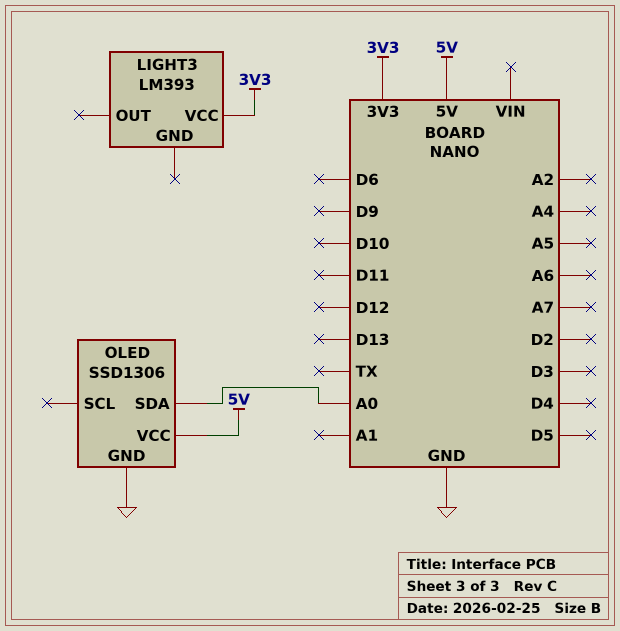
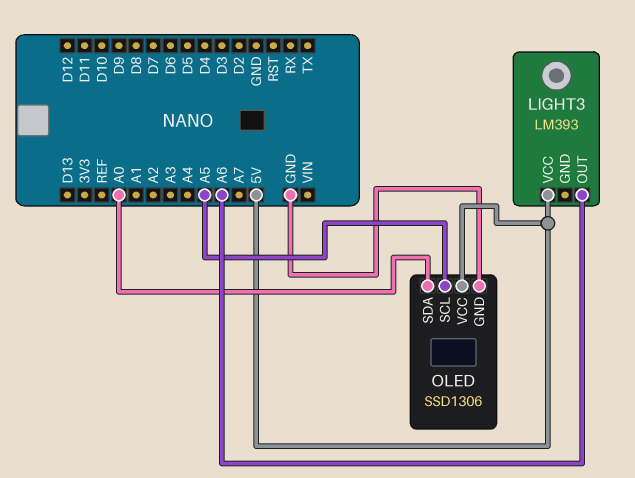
LIGHT3 pin OUT: none -> A6
LIGHT3 pin VCC: 3V3 -> 5V
OLED pin SCL: none -> A5

